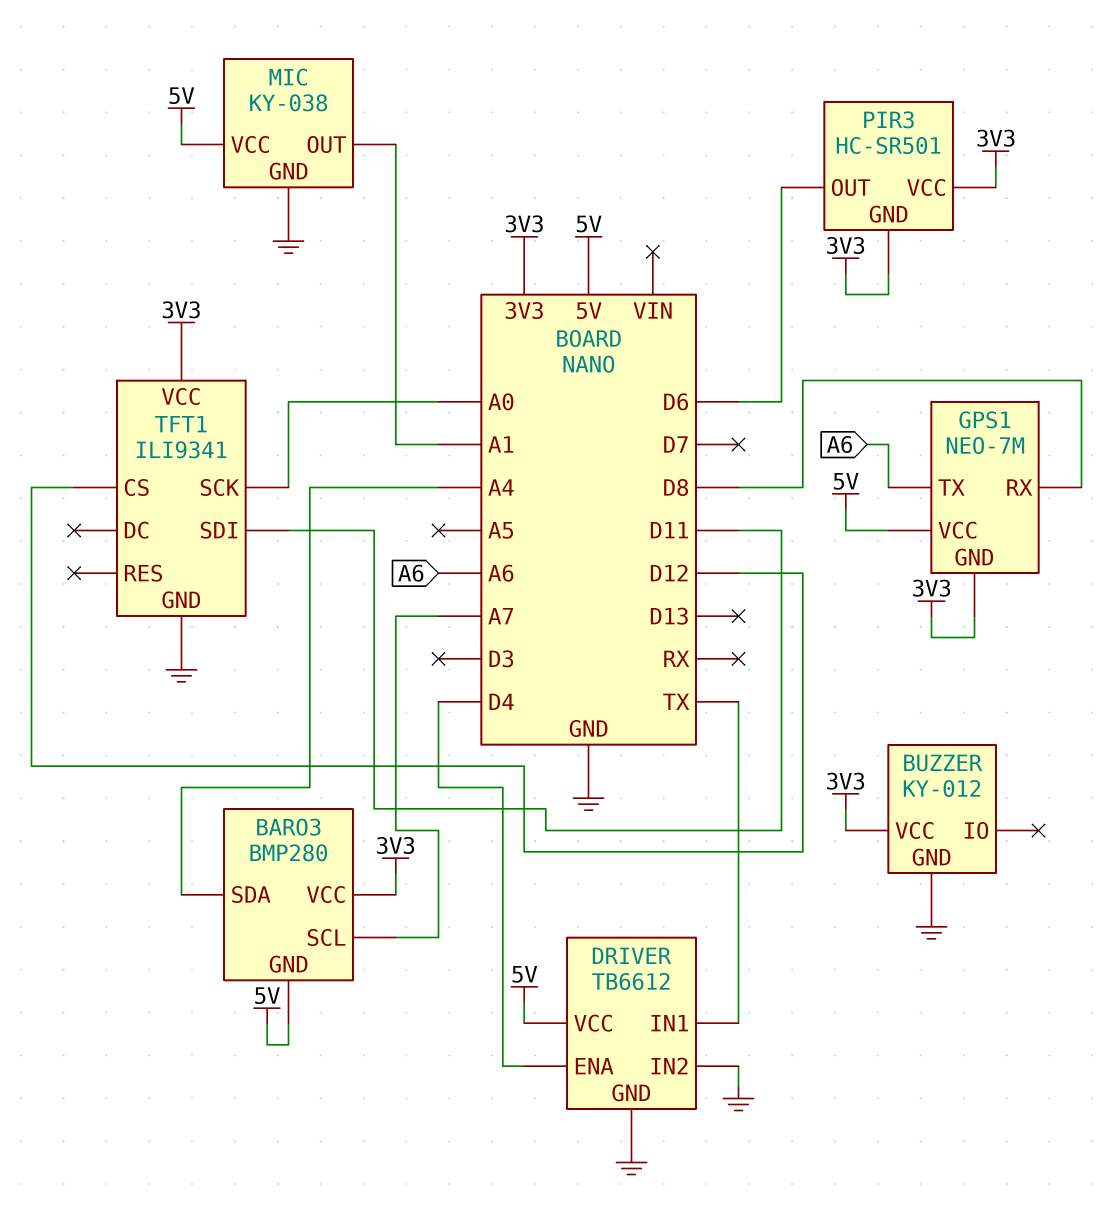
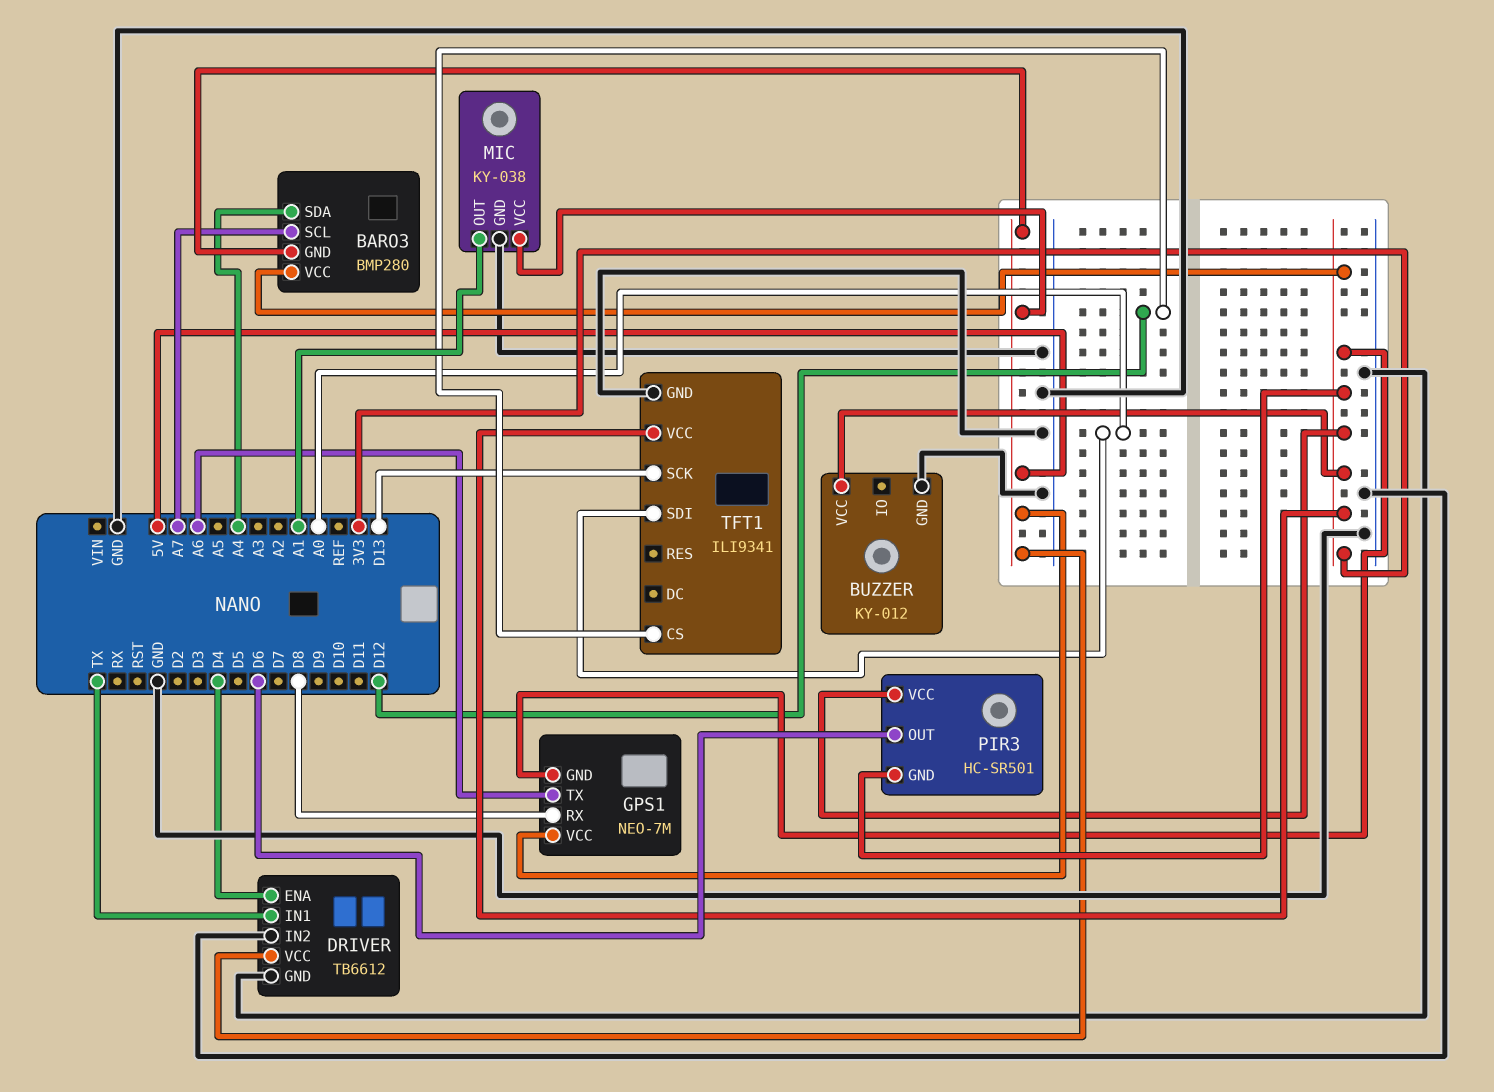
TFT1 pin SCK: A0 -> D13
TFT1 pin SDI: D11 -> A0

